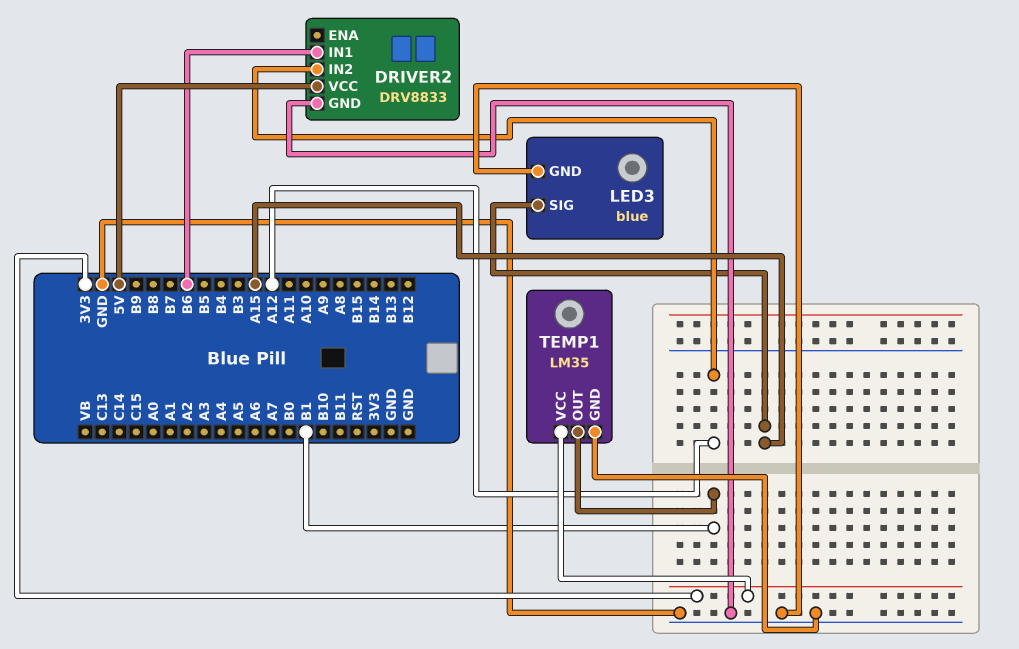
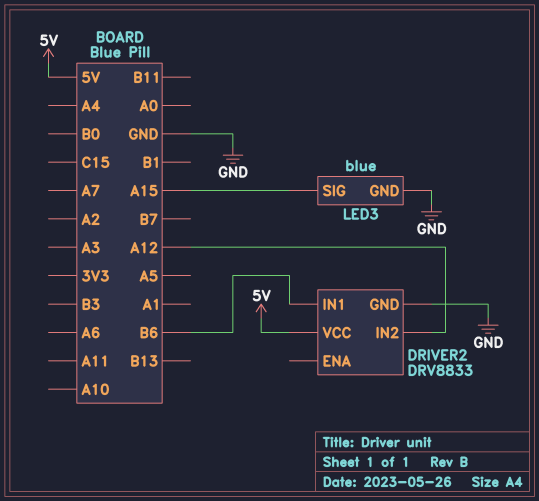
TEMP1: LM35 -> none
TEMP1 pin GND: GND -> none
TEMP1 pin OUT: B1 -> none
TEMP1 pin VCC: 3V3 -> none

